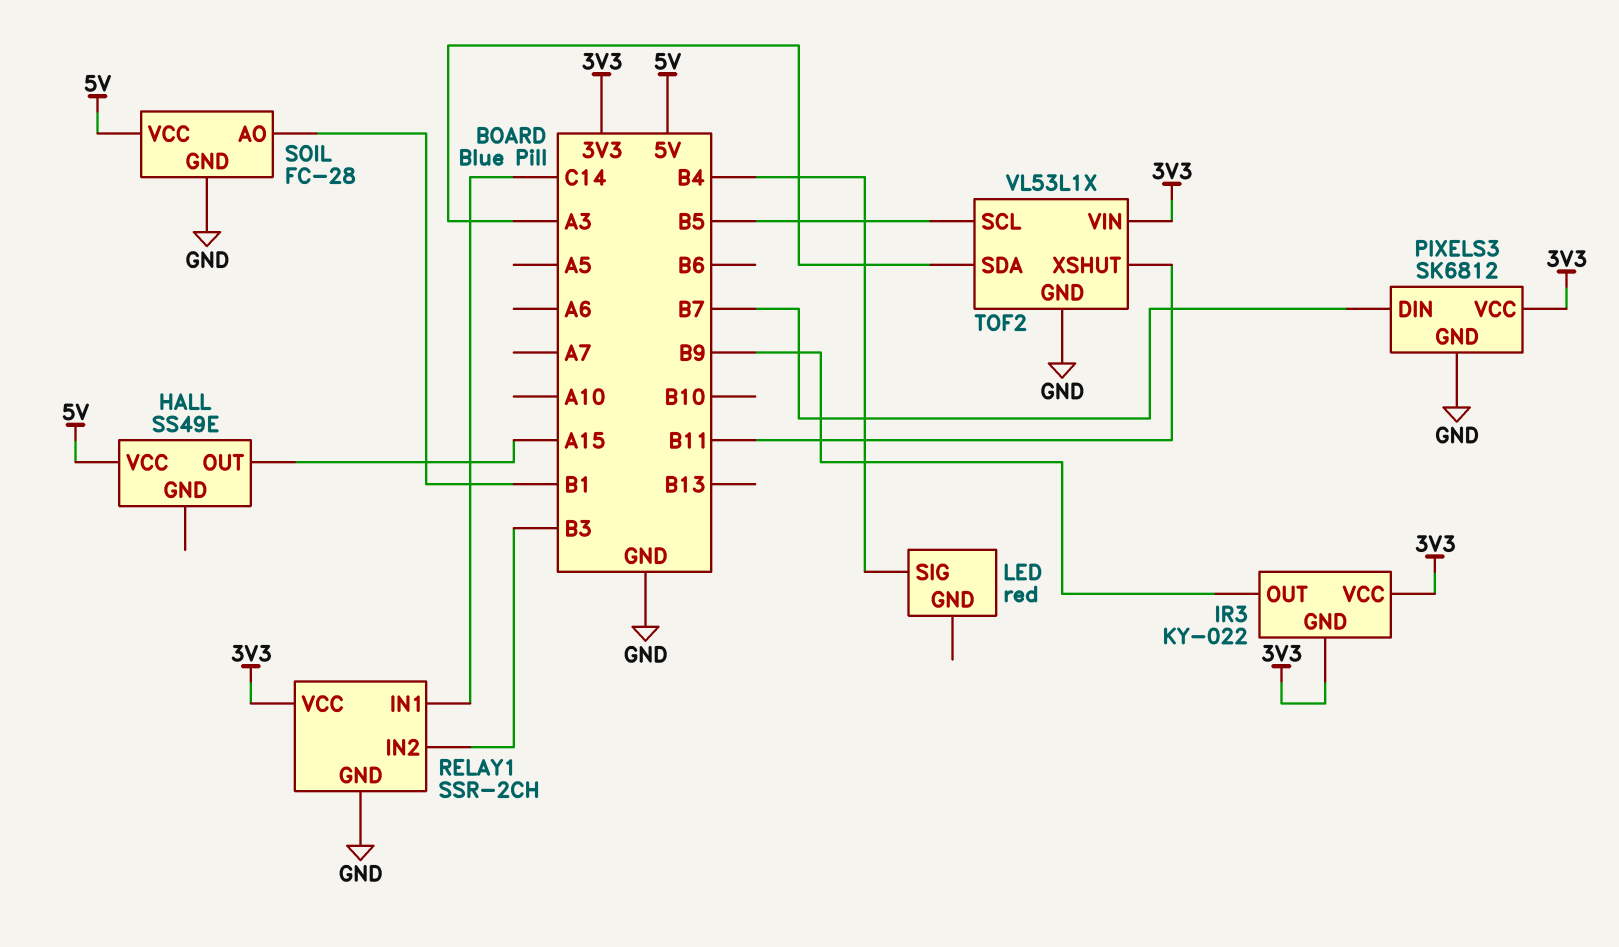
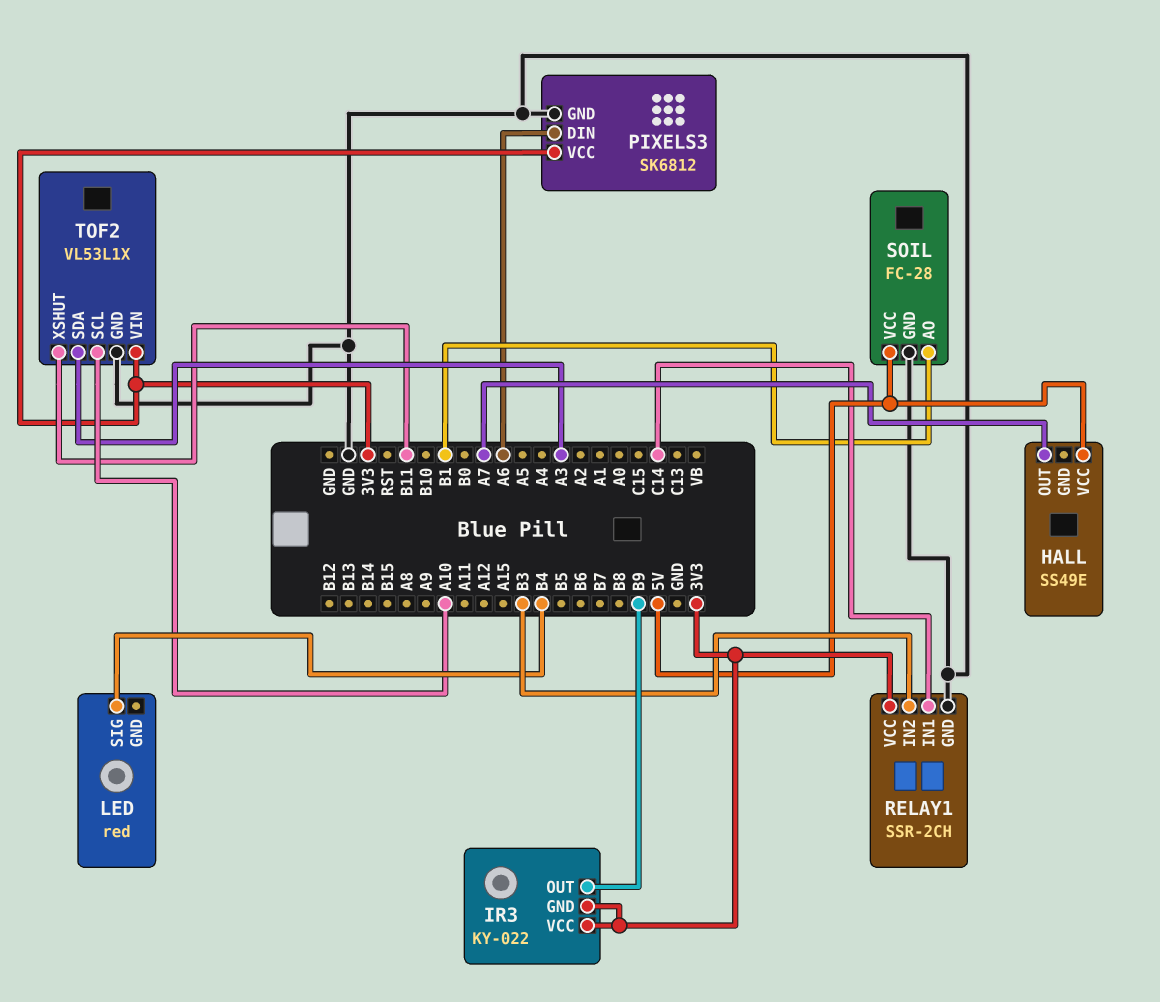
HALL pin OUT: A15 -> A7
PIXELS3 pin DIN: B7 -> A6
TOF2 pin SCL: B5 -> A10

